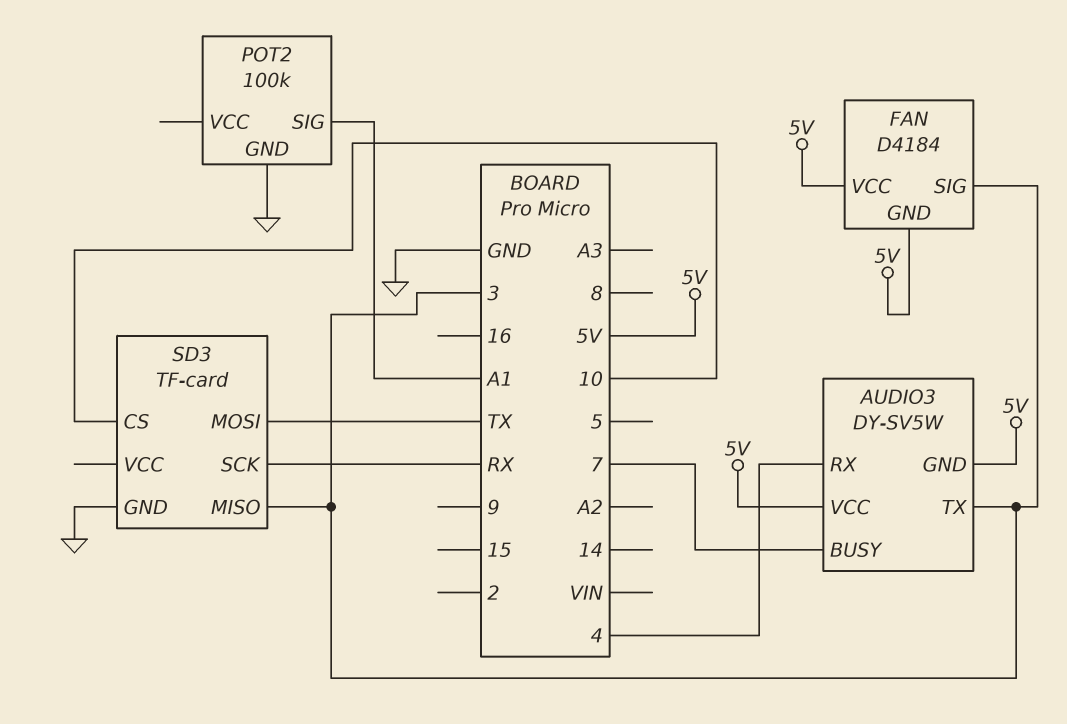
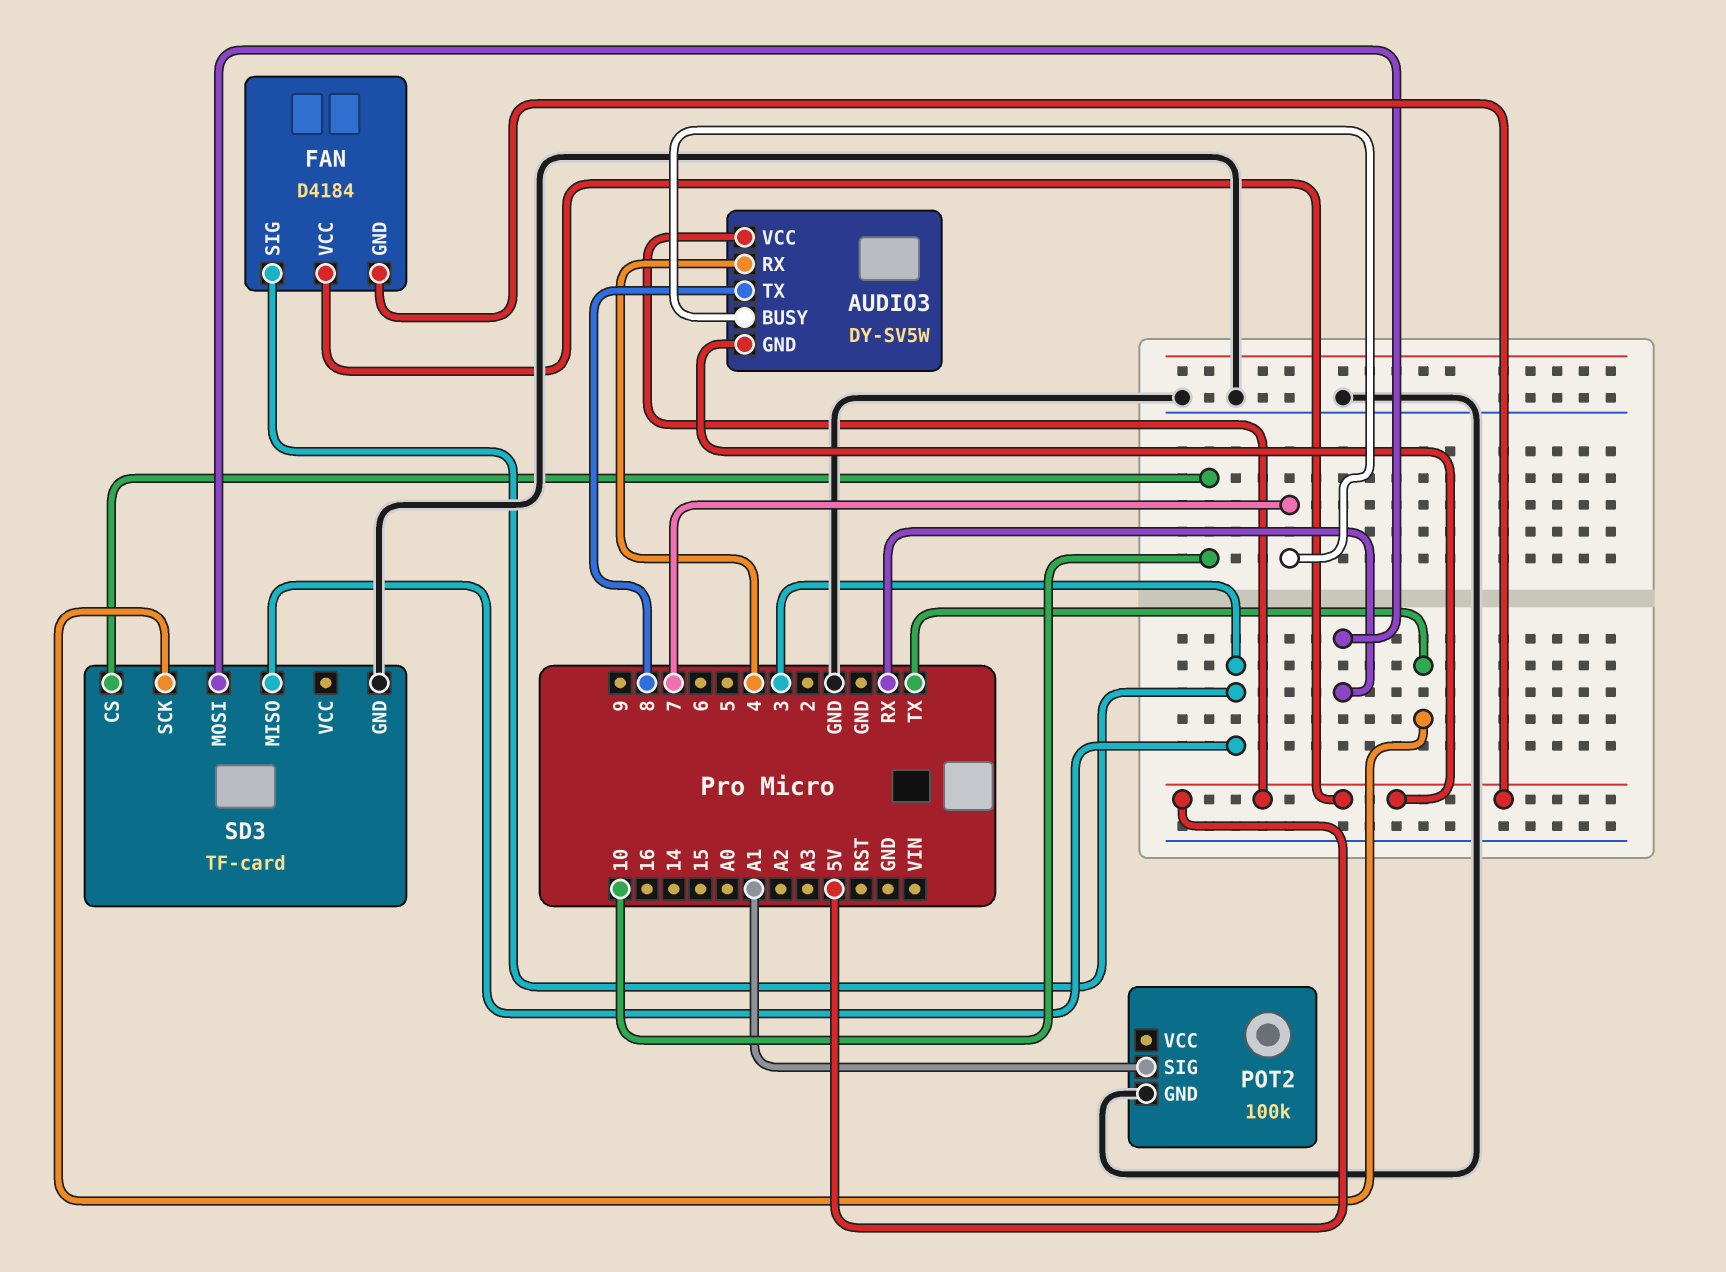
AUDIO3 pin TX: 3 -> 8
SD3 pin MOSI: TX -> RX
SD3 pin SCK: RX -> TX

